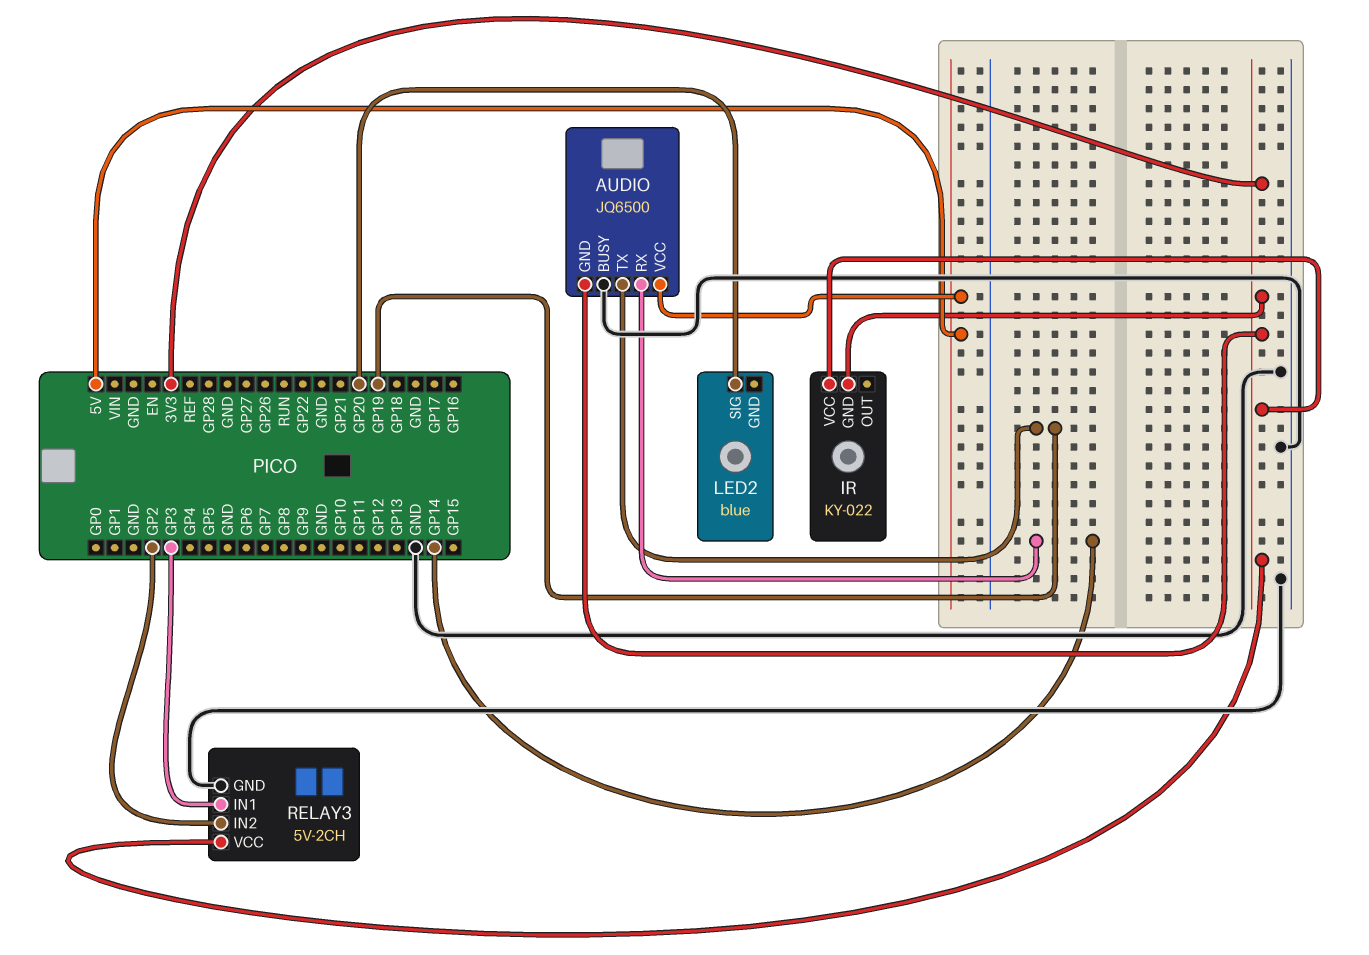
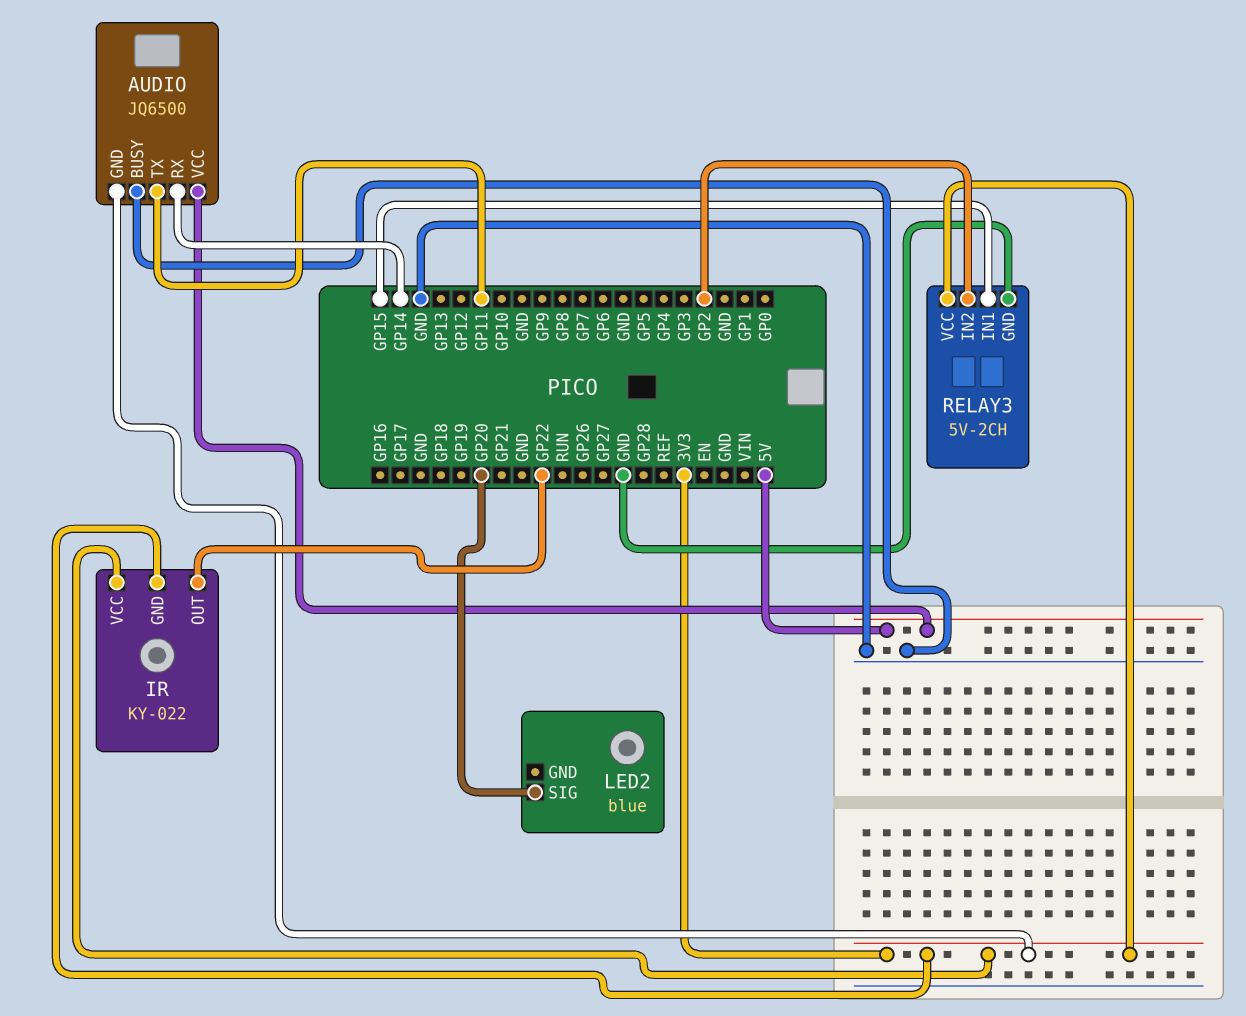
AUDIO pin TX: GP19 -> GP11
IR pin OUT: none -> GP22
RELAY3 pin IN1: GP3 -> GP15

